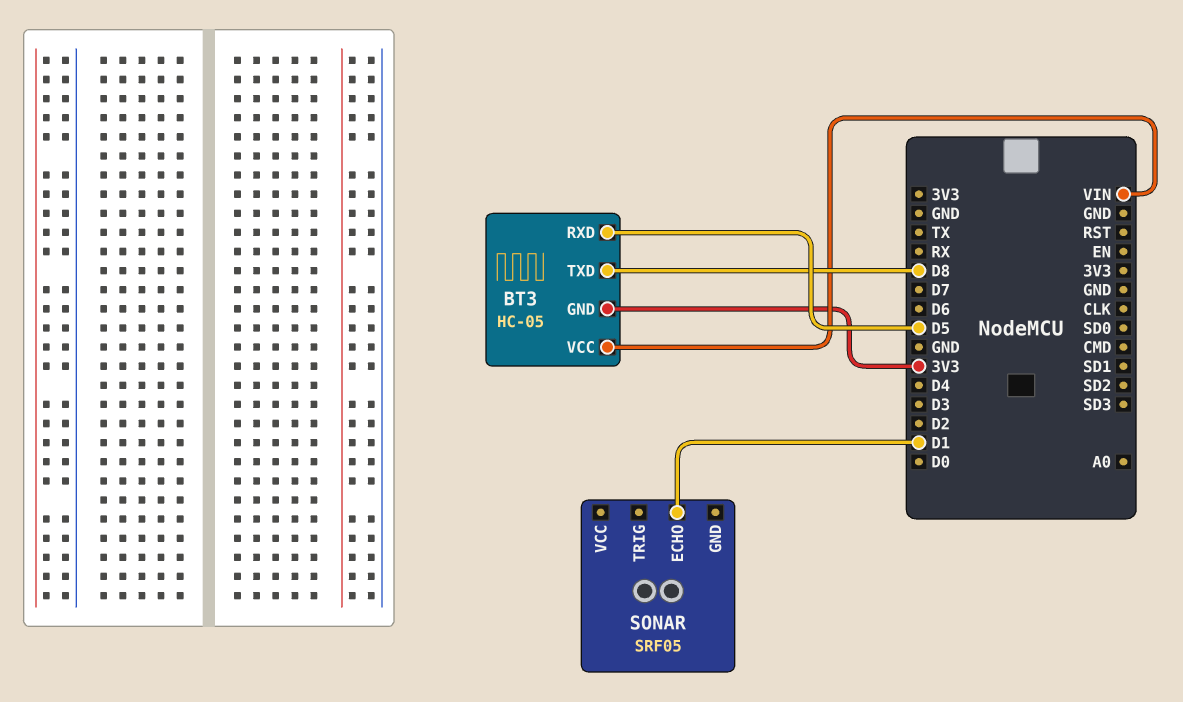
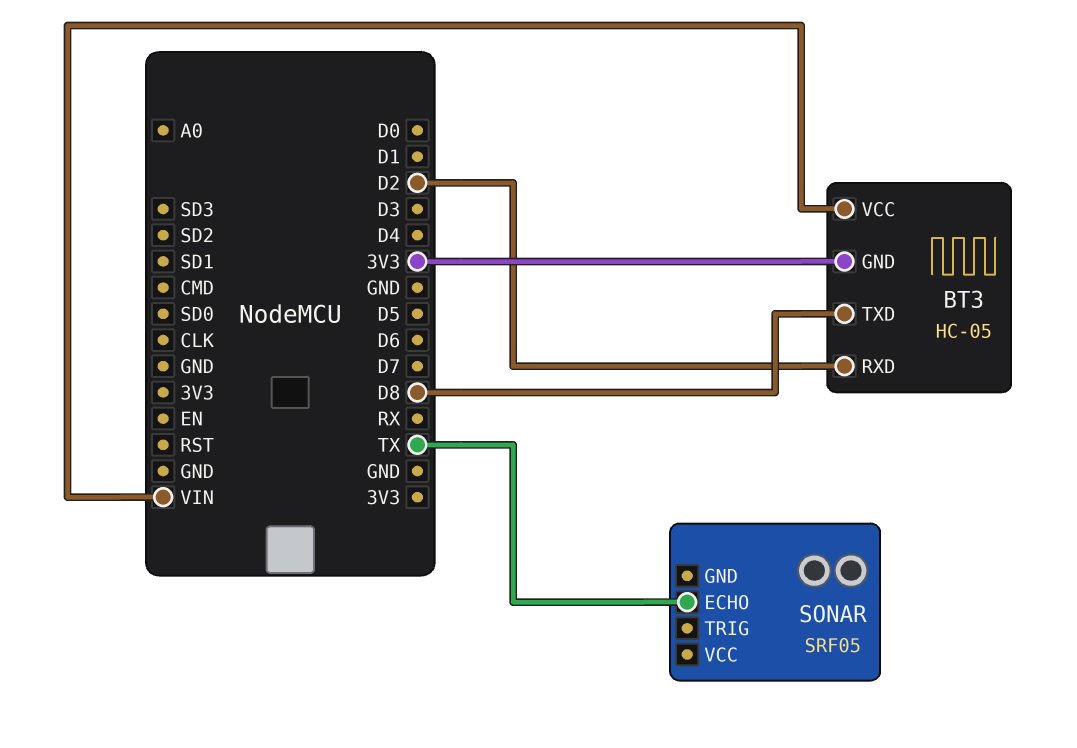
BT3 pin RXD: D5 -> D2
SONAR pin ECHO: D1 -> TX

